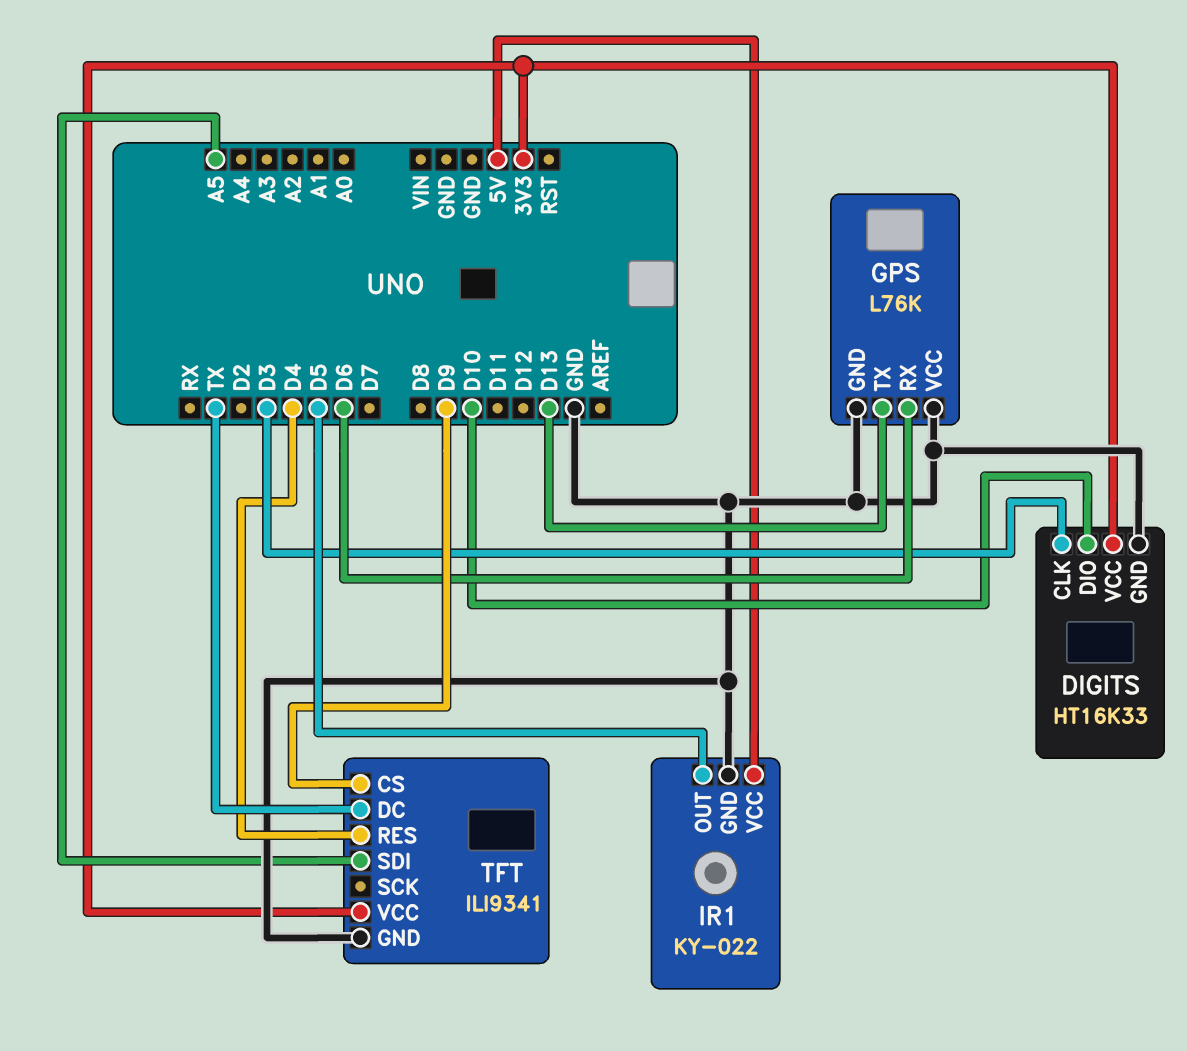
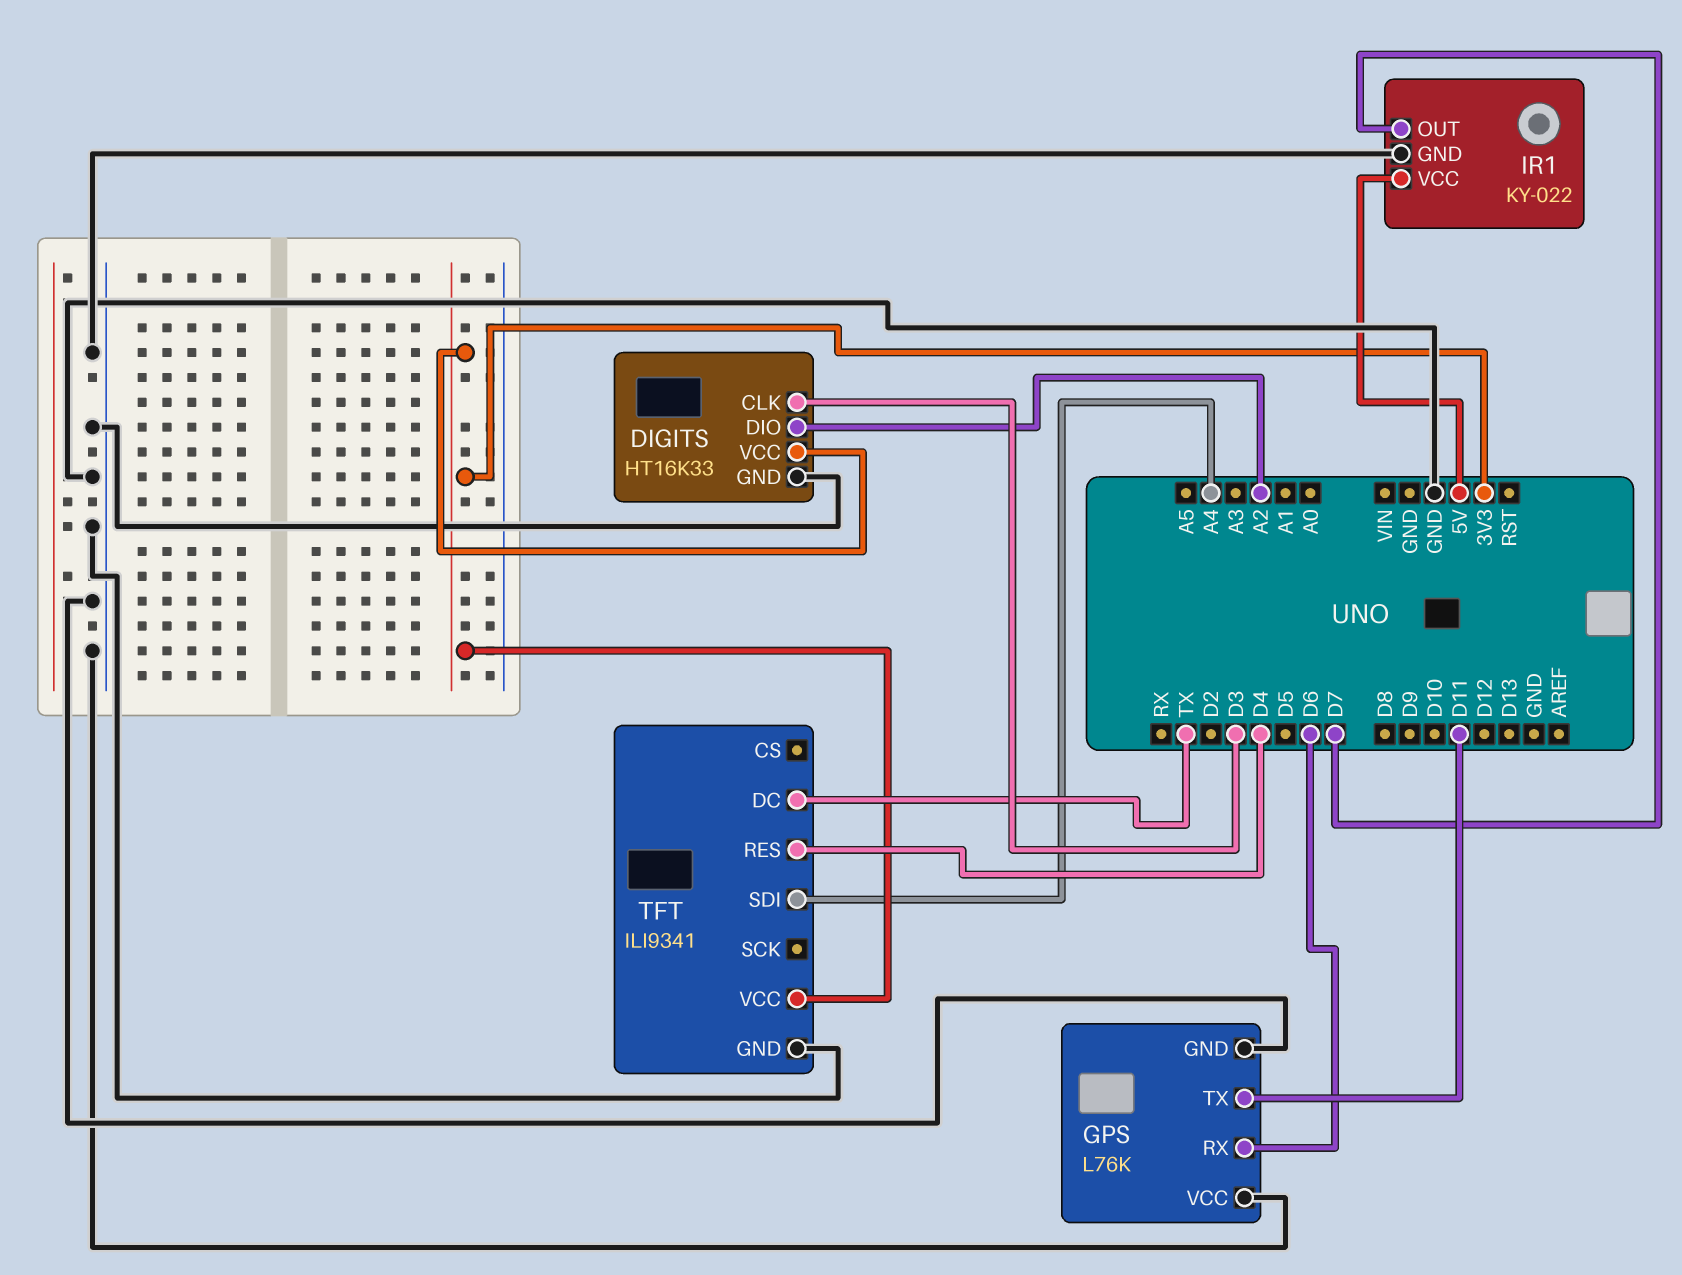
DIGITS pin DIO: D10 -> A2
GPS pin TX: D13 -> D11
IR1 pin OUT: D5 -> D7
TFT pin CS: D9 -> none
TFT pin SDI: A5 -> A4

